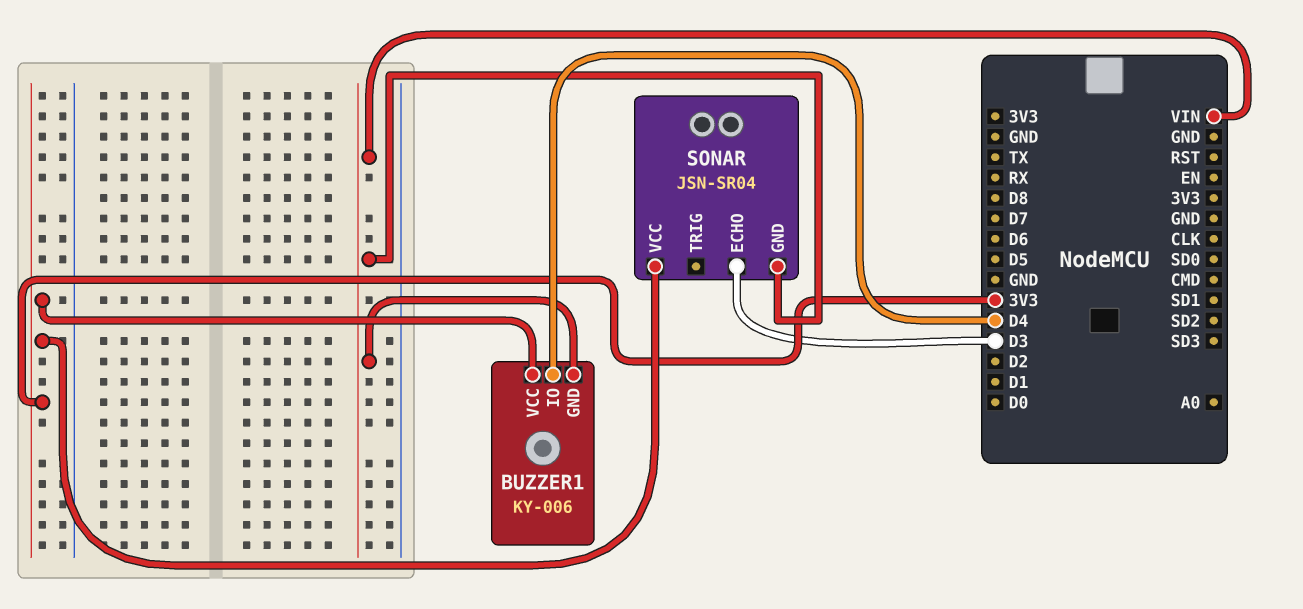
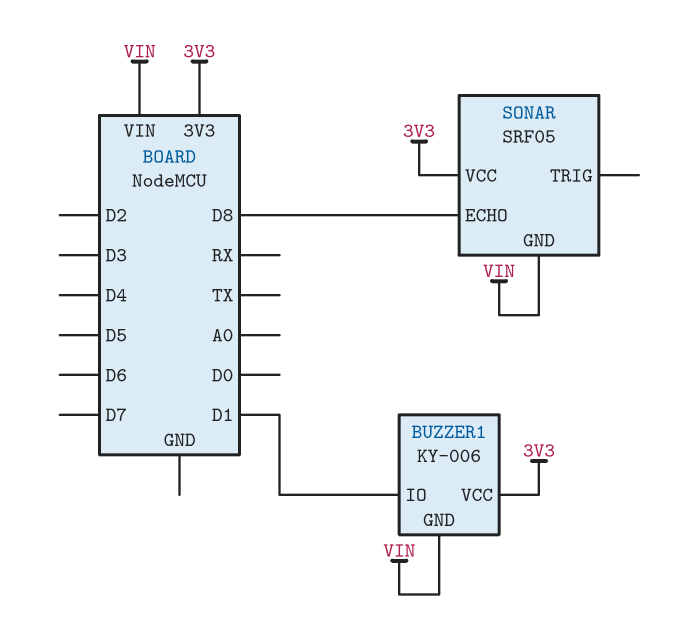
BUZZER1 pin IO: D4 -> D1
SONAR: JSN-SR04 -> SRF05
SONAR pin ECHO: D3 -> D8

